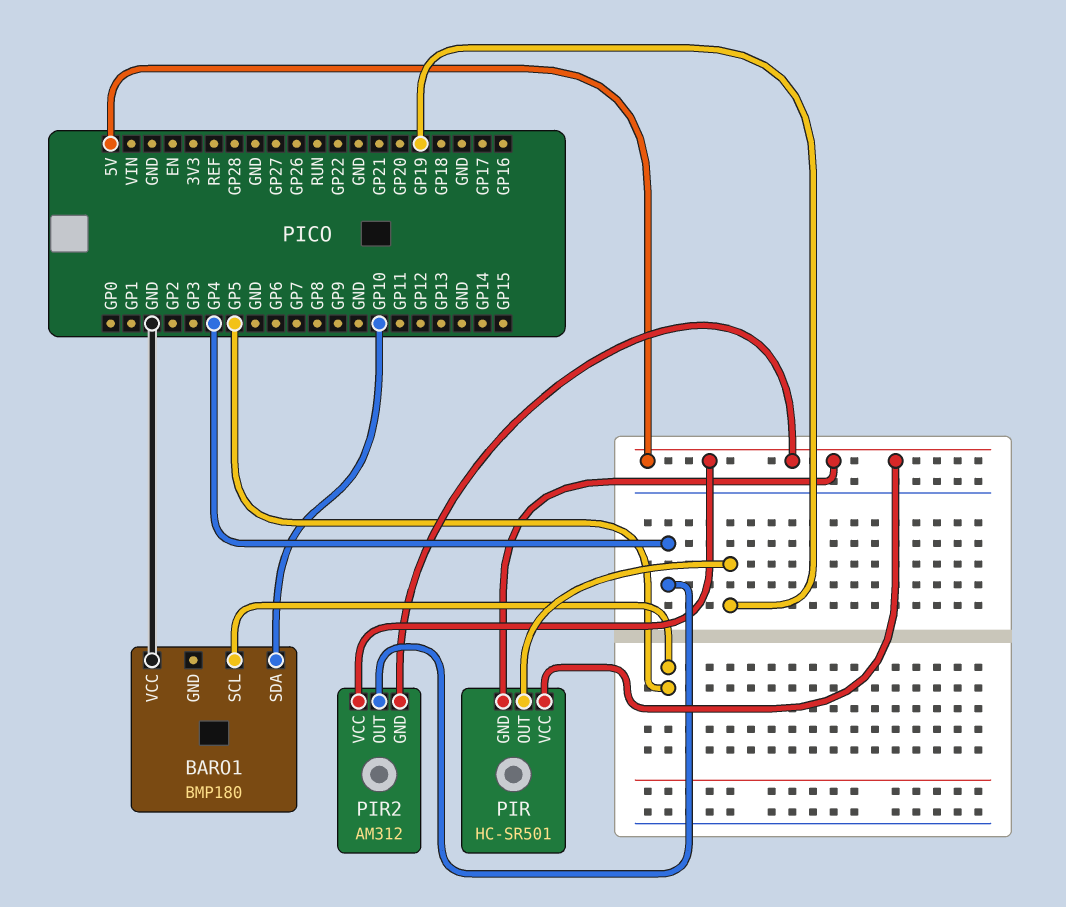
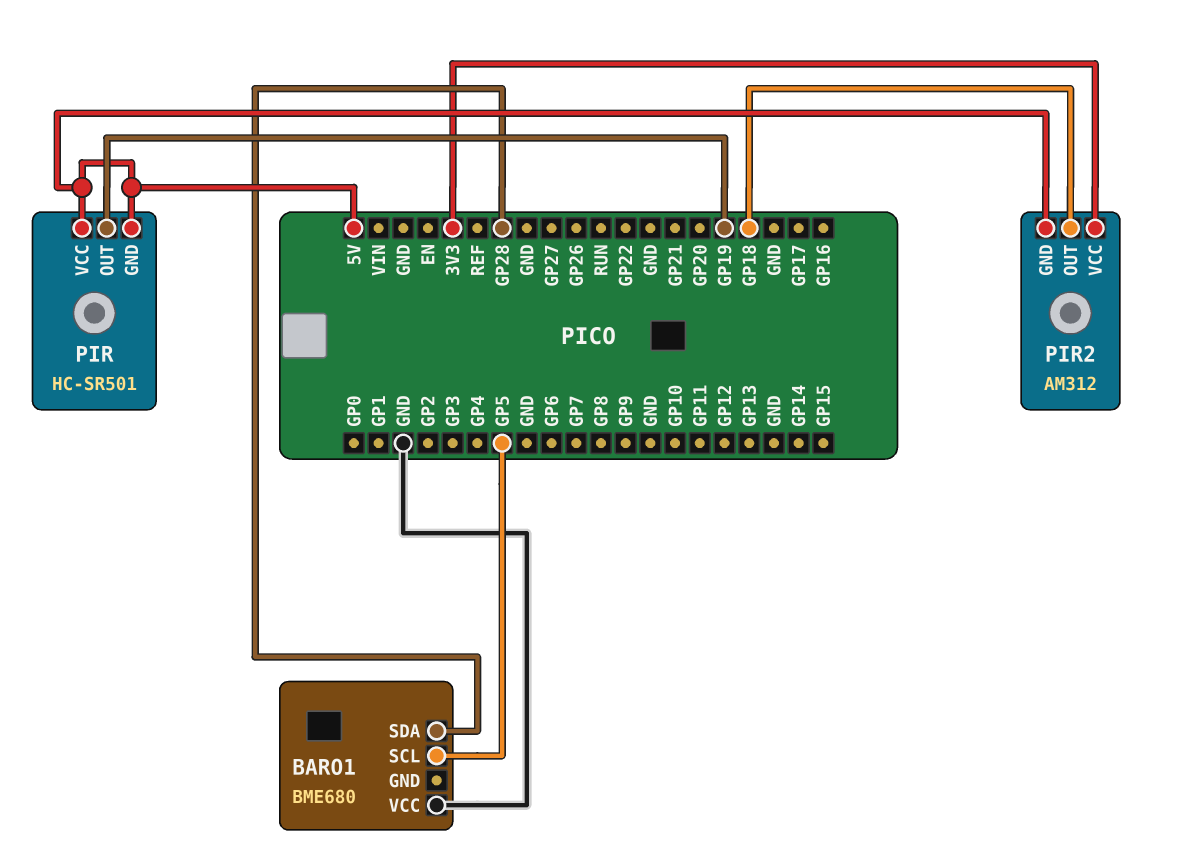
BARO1: BMP180 -> BME680
BARO1 pin SDA: GP10 -> GP28
PIR2 pin OUT: GP4 -> GP18
PIR2 pin VCC: 5V -> 3V3

